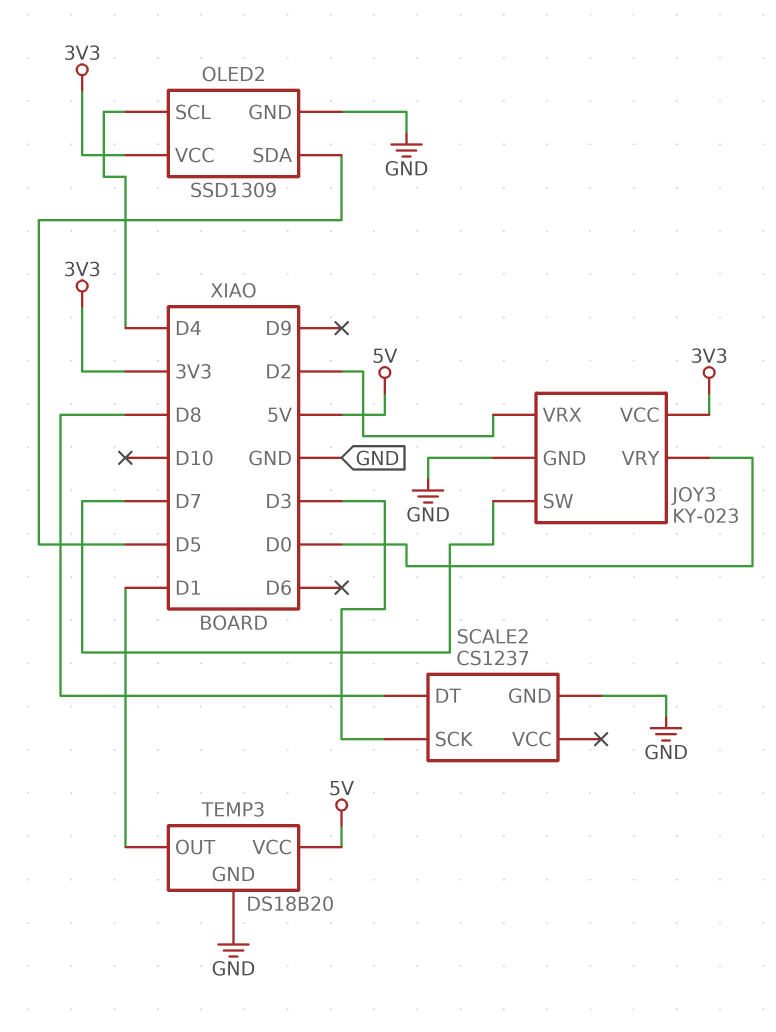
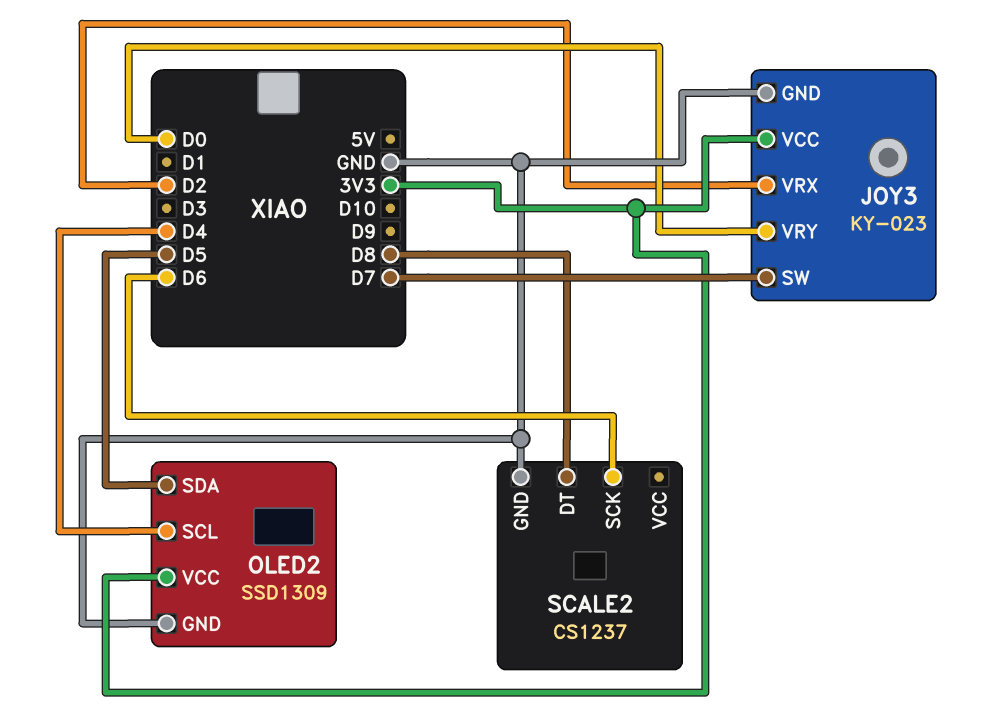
SCALE2 pin SCK: D3 -> D6
TEMP3: DS18B20 -> none
TEMP3 pin GND: GND -> none
TEMP3 pin OUT: D1 -> none
TEMP3 pin VCC: 5V -> none

